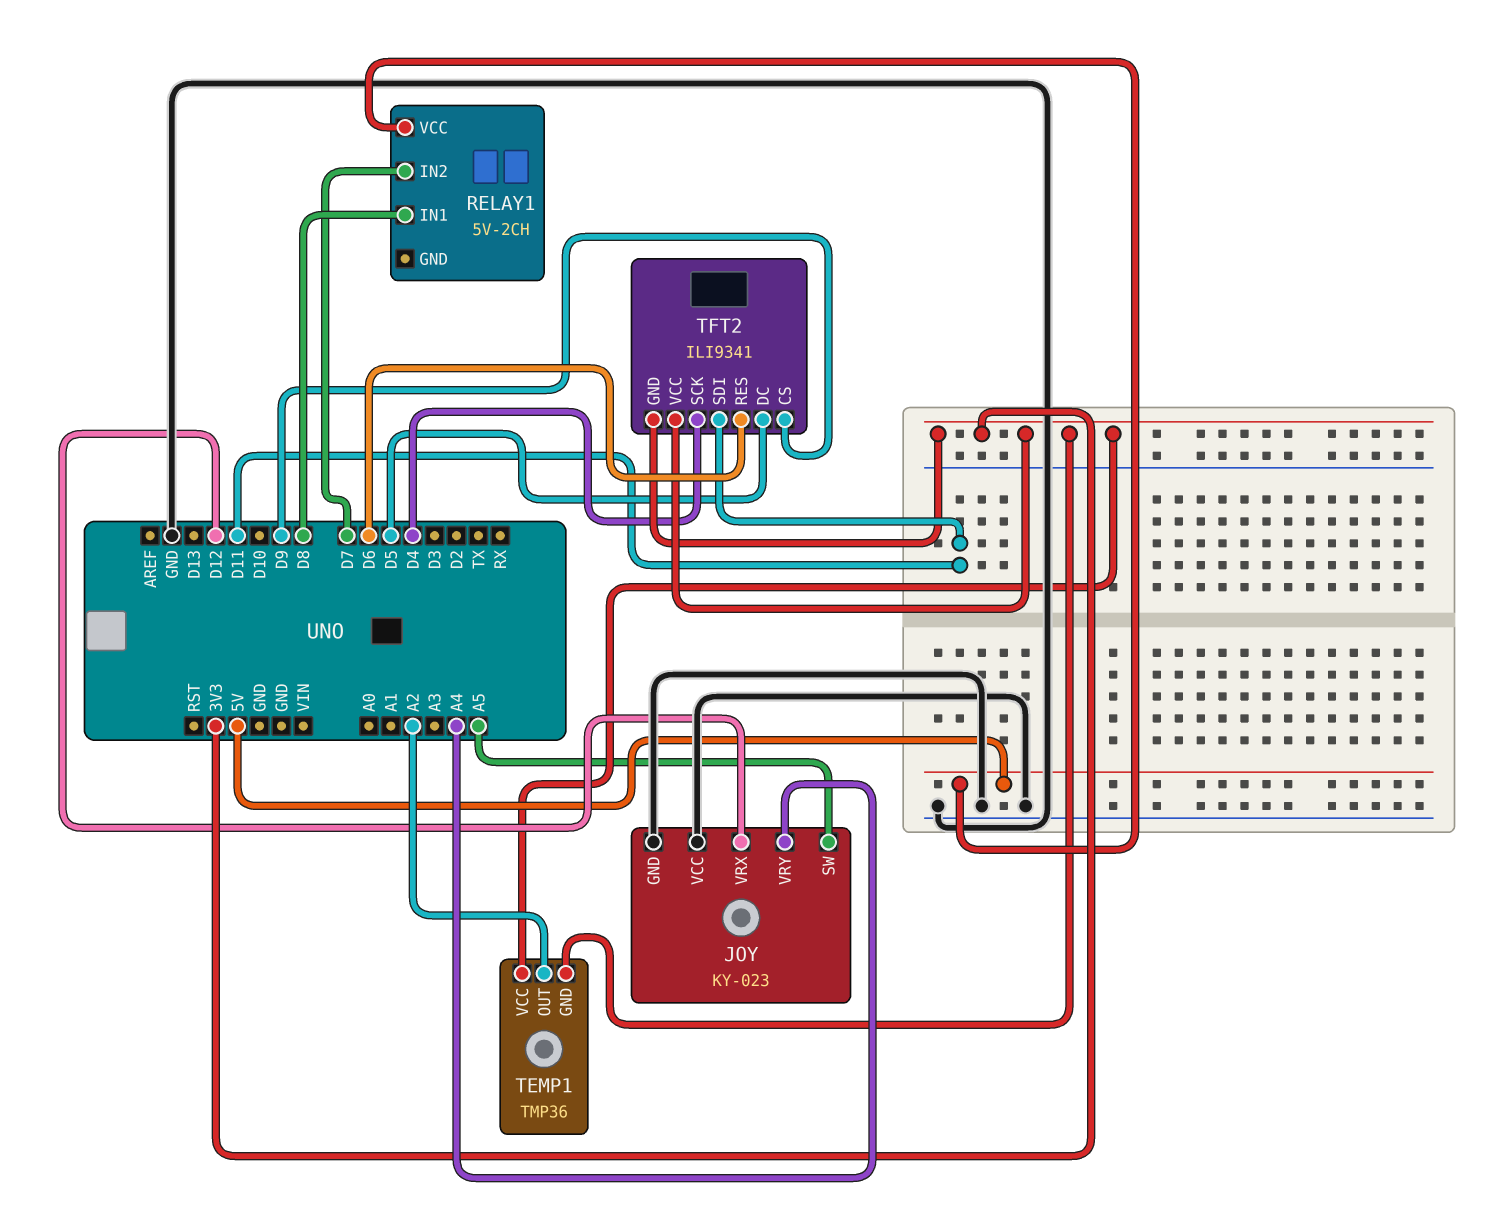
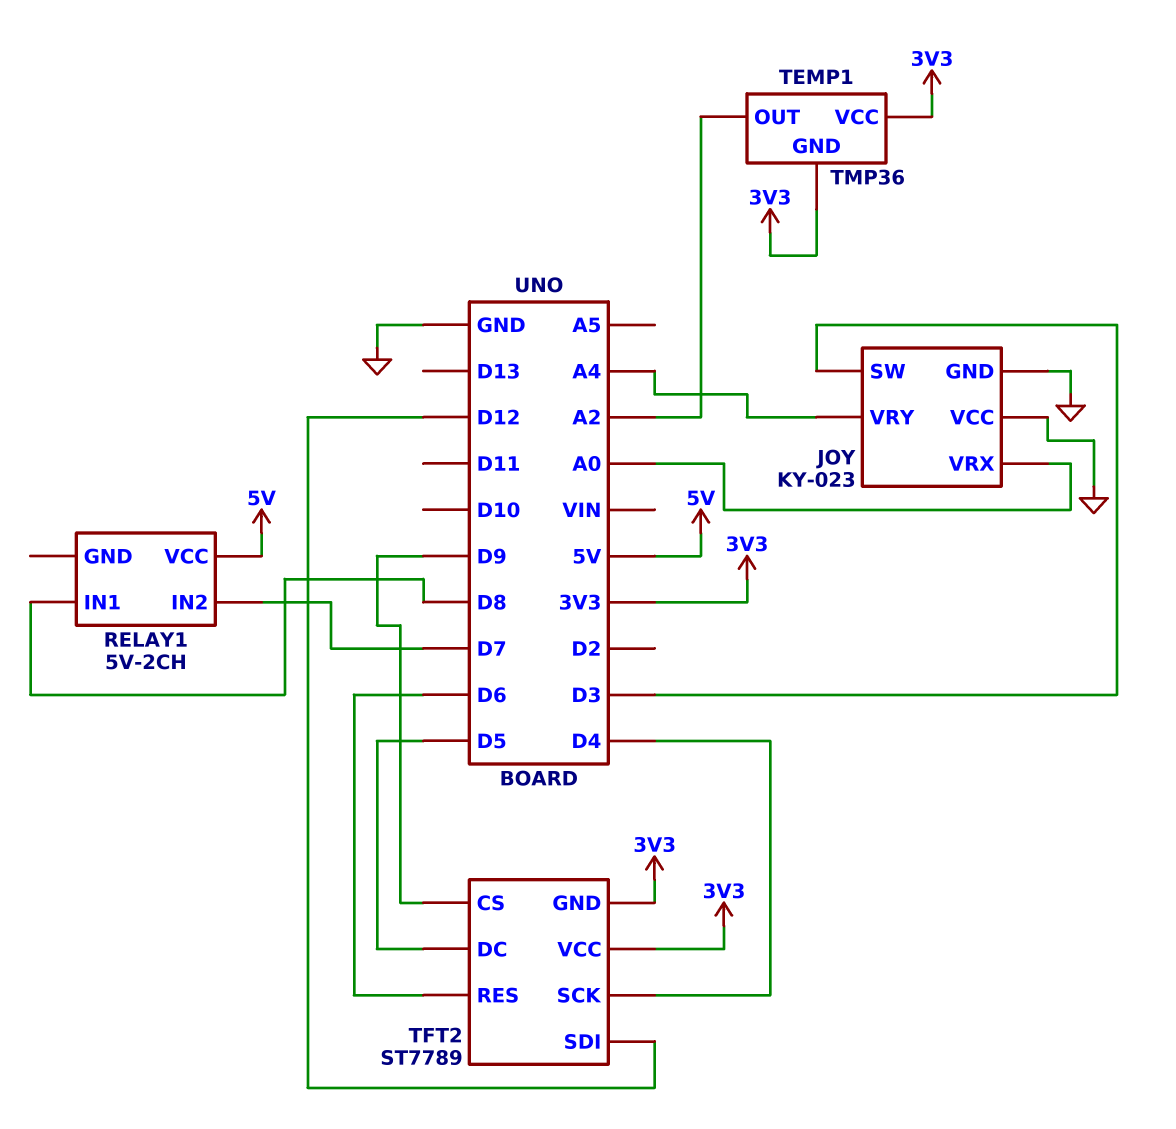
JOY pin SW: A5 -> D3
JOY pin VRX: D12 -> A0
TFT2: ILI9341 -> ST7789
TFT2 pin SDI: D11 -> D12

